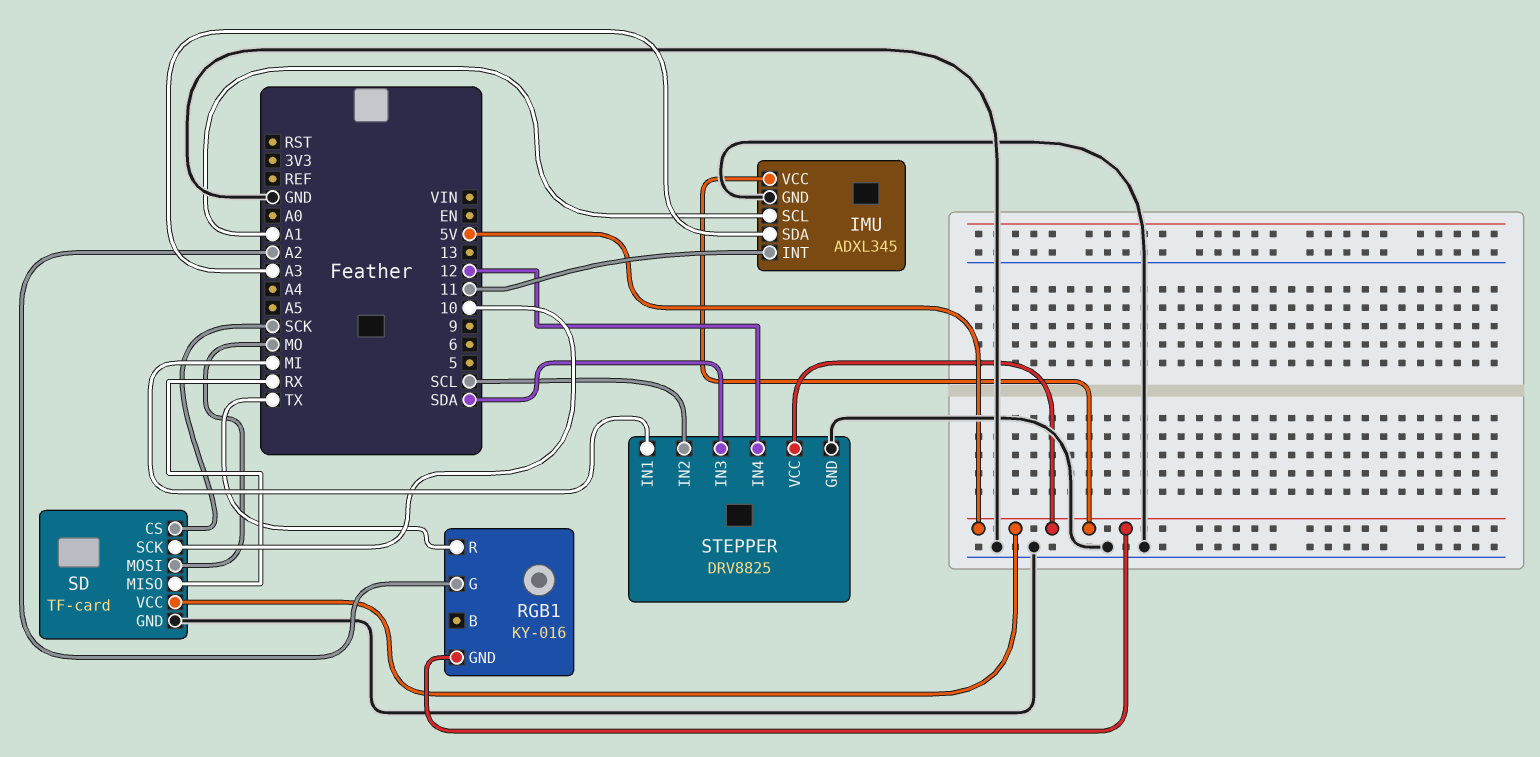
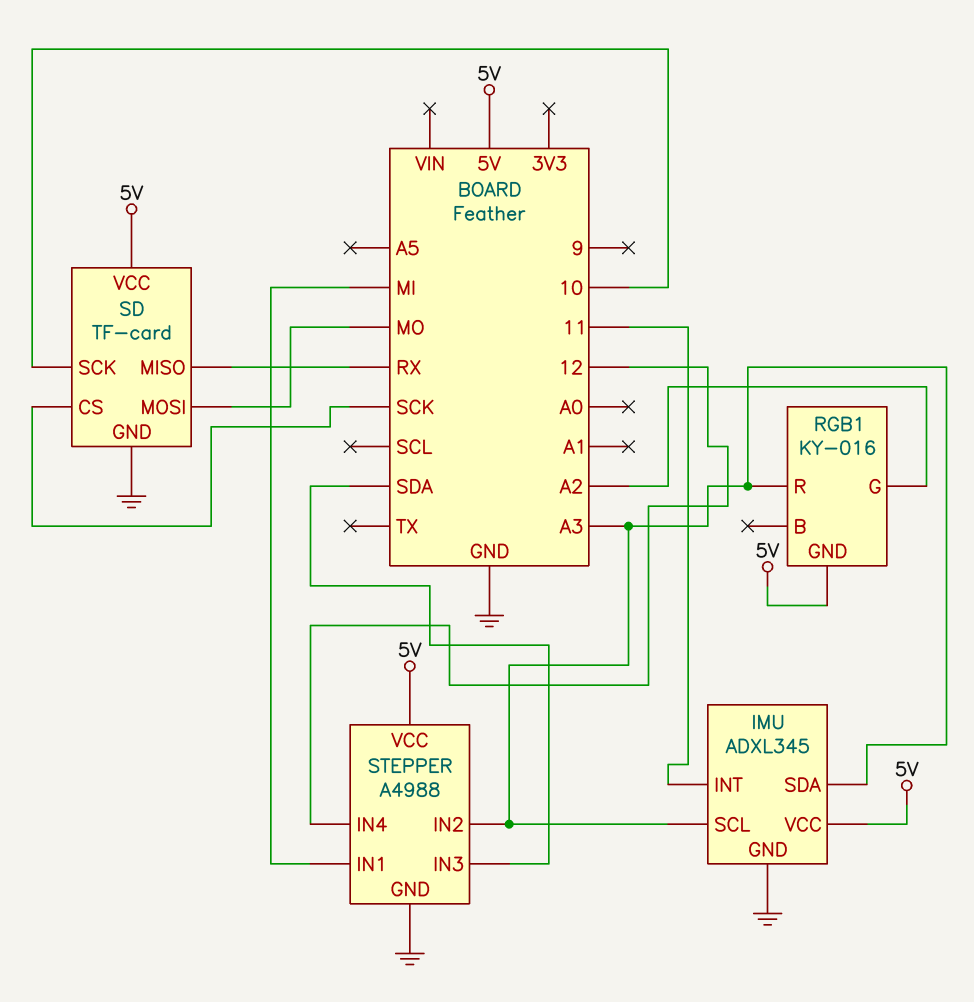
IMU pin SCL: A1 -> A3
RGB1 pin R: TX -> A3
STEPPER: DRV8825 -> A4988
STEPPER pin IN2: SCL -> A3

